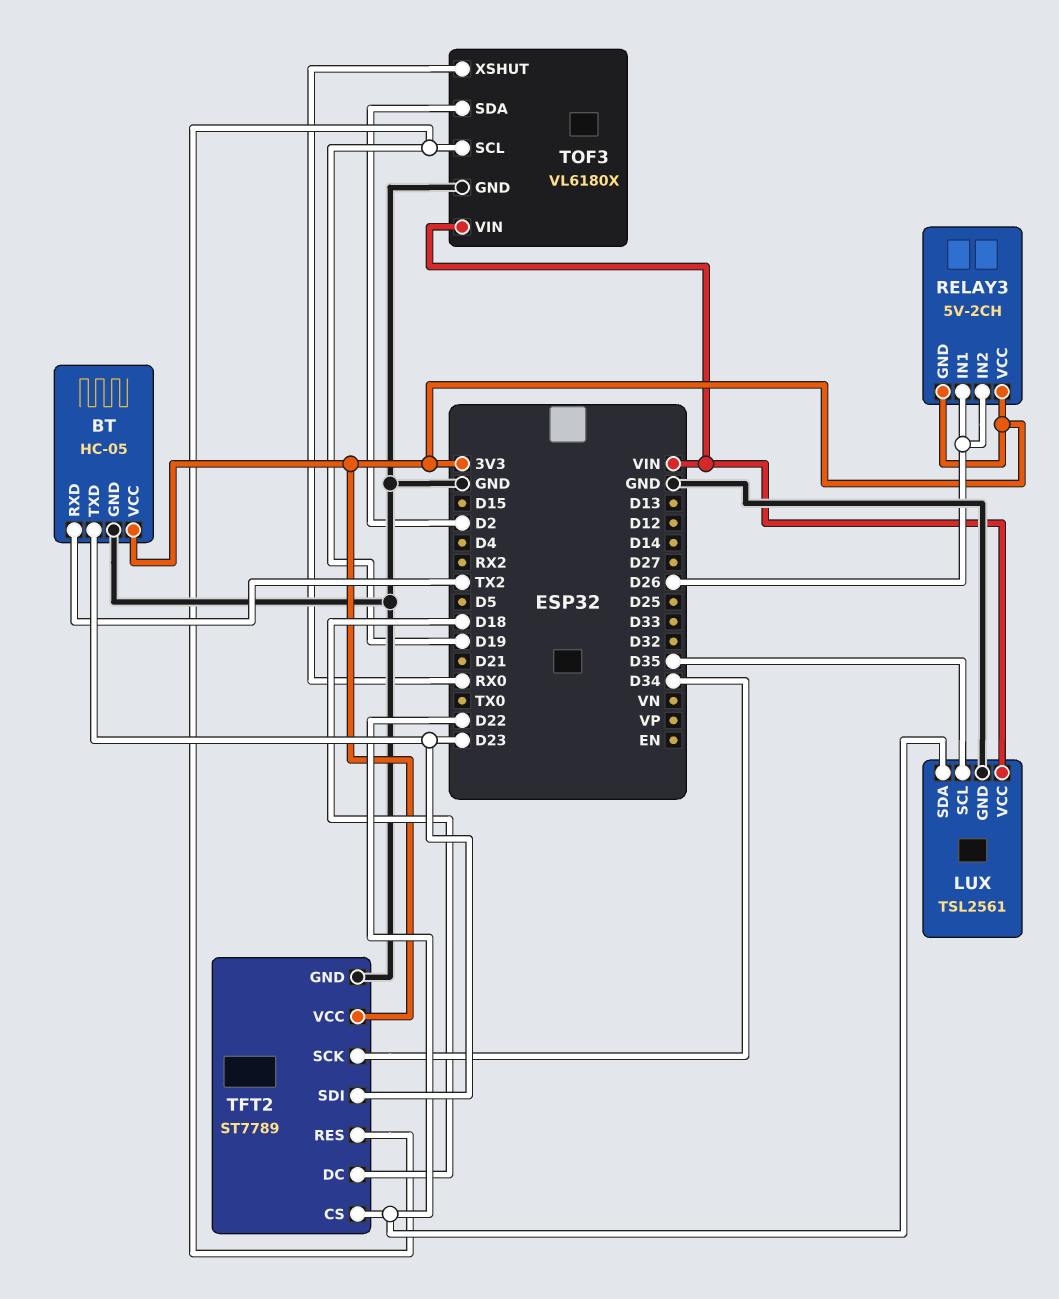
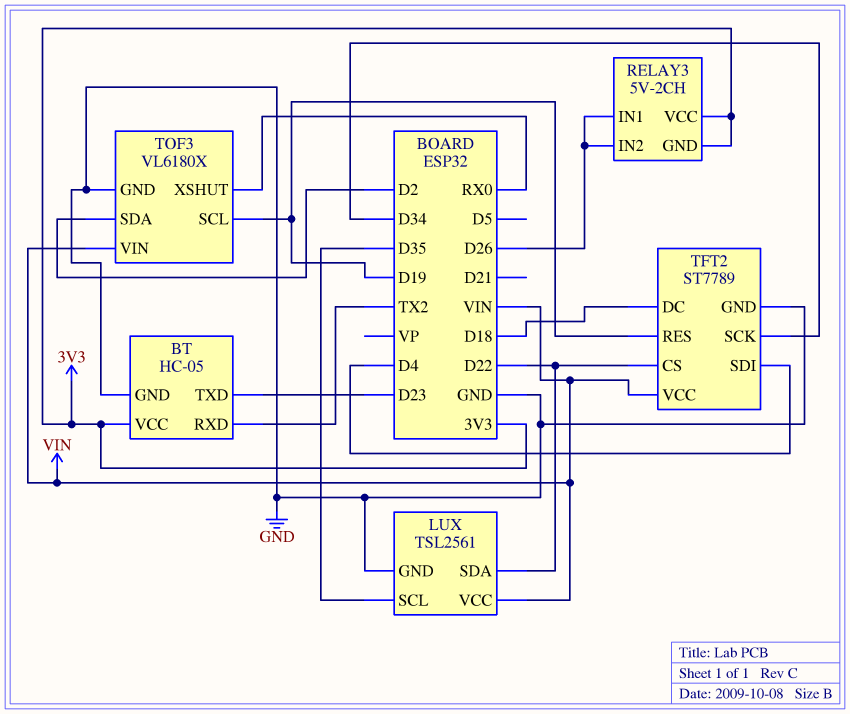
TFT2 pin SDI: D23 -> D4
TFT2 pin VCC: 3V3 -> VIN

